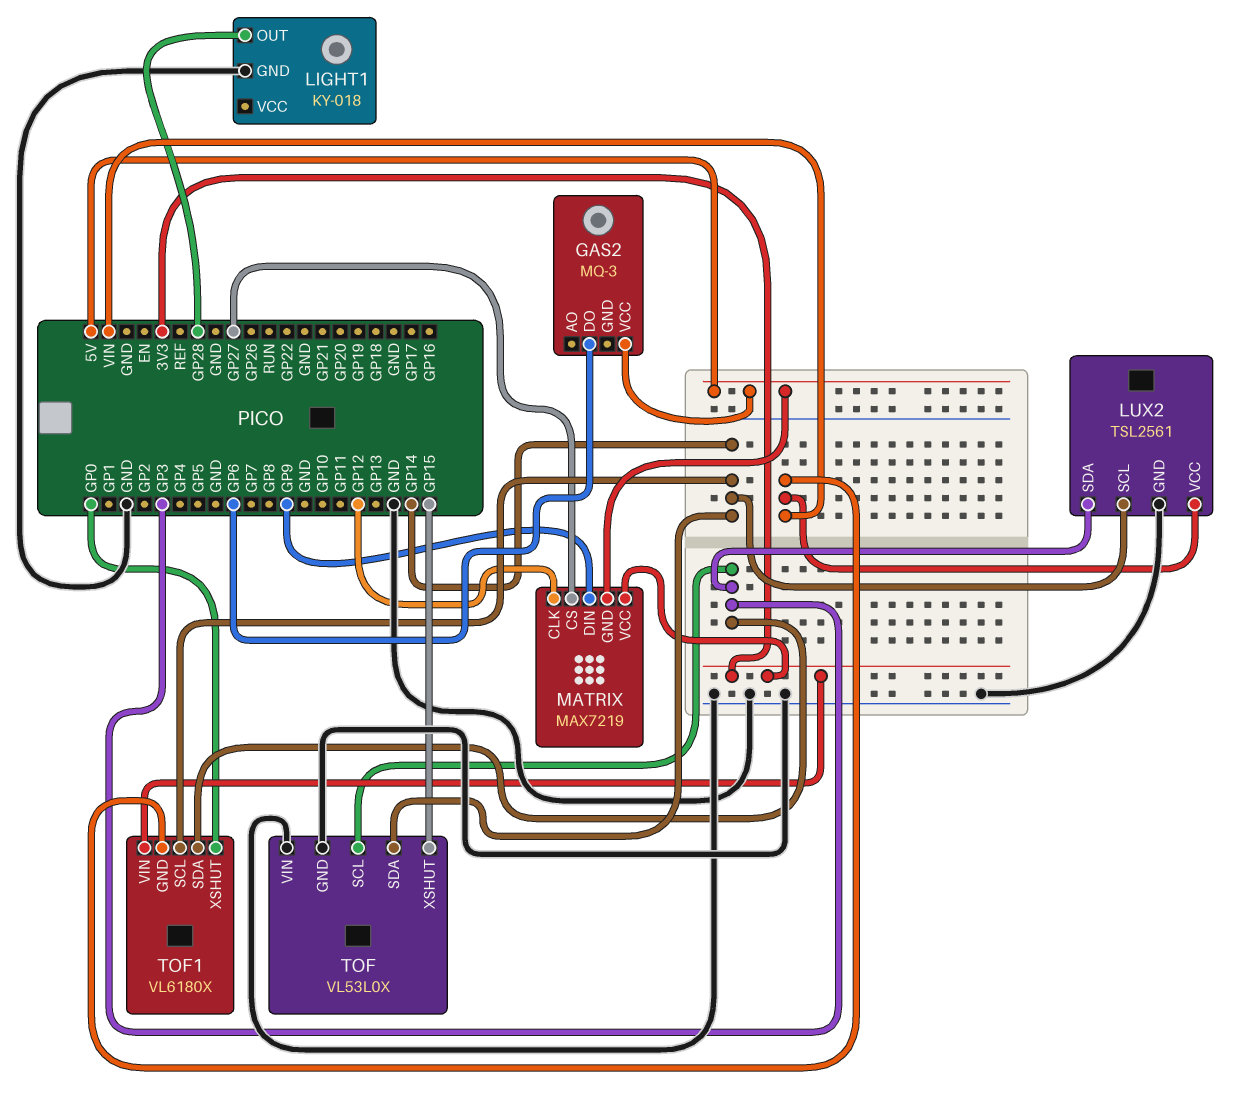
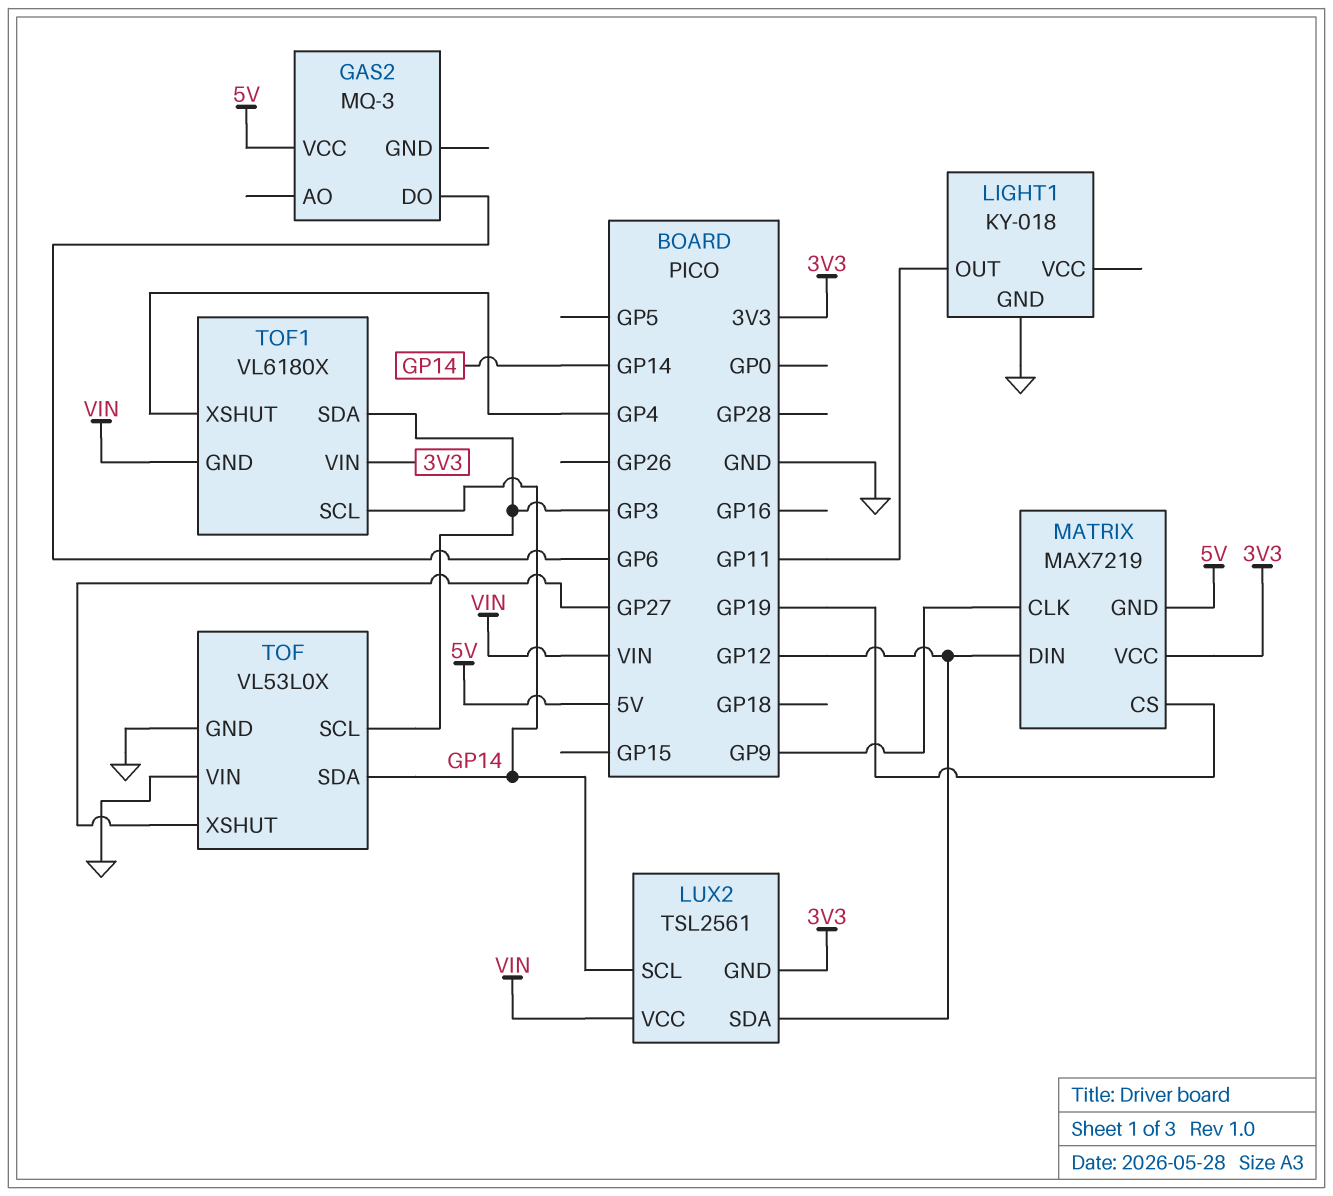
LIGHT1 pin OUT: GP28 -> GP11
LUX2 pin GND: GND -> 3V3
LUX2 pin SDA: GP3 -> GP12
MATRIX pin CLK: GP12 -> GP9
MATRIX pin CS: GP27 -> GP19
MATRIX pin DIN: GP9 -> GP12
TOF pin XSHUT: GP15 -> GP27
TOF1 pin XSHUT: GP0 -> GP4

